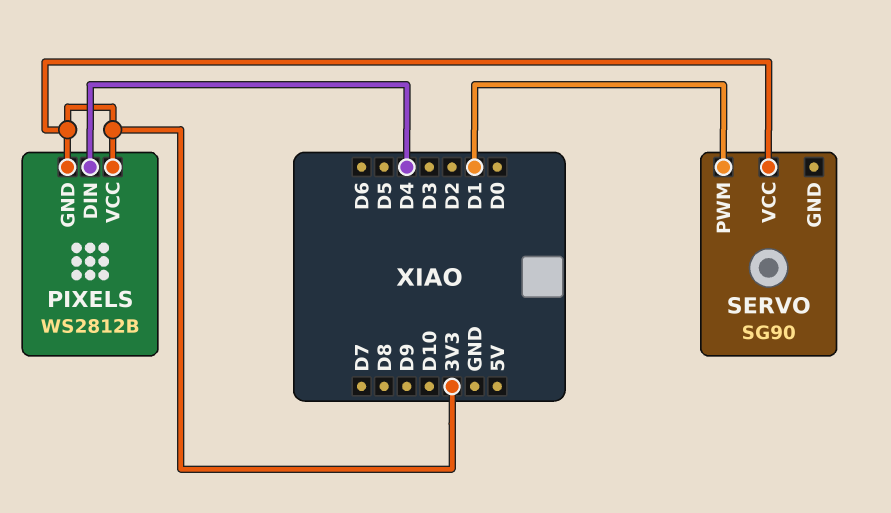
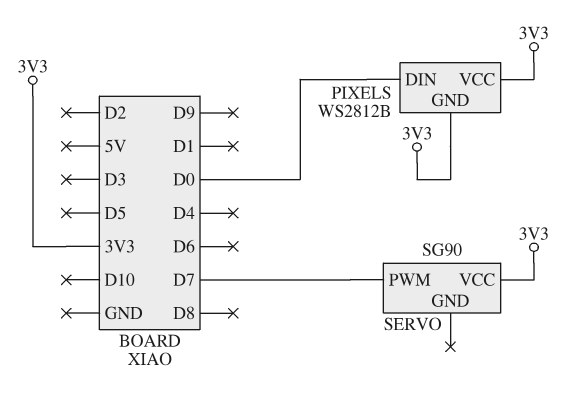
PIXELS pin DIN: D4 -> D0
SERVO pin PWM: D1 -> D7

